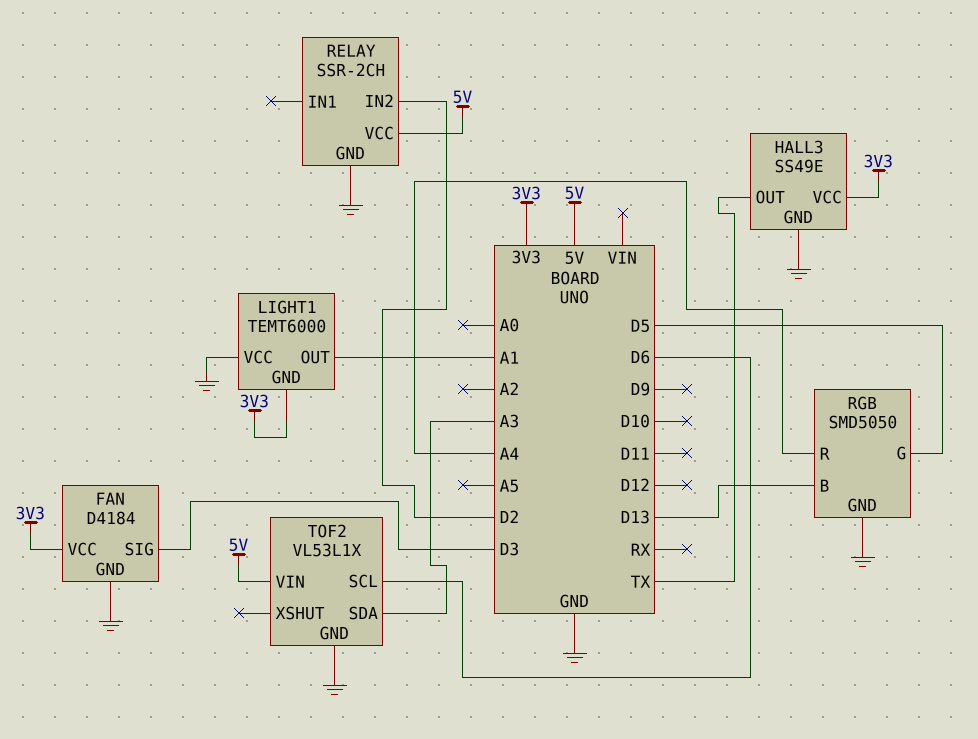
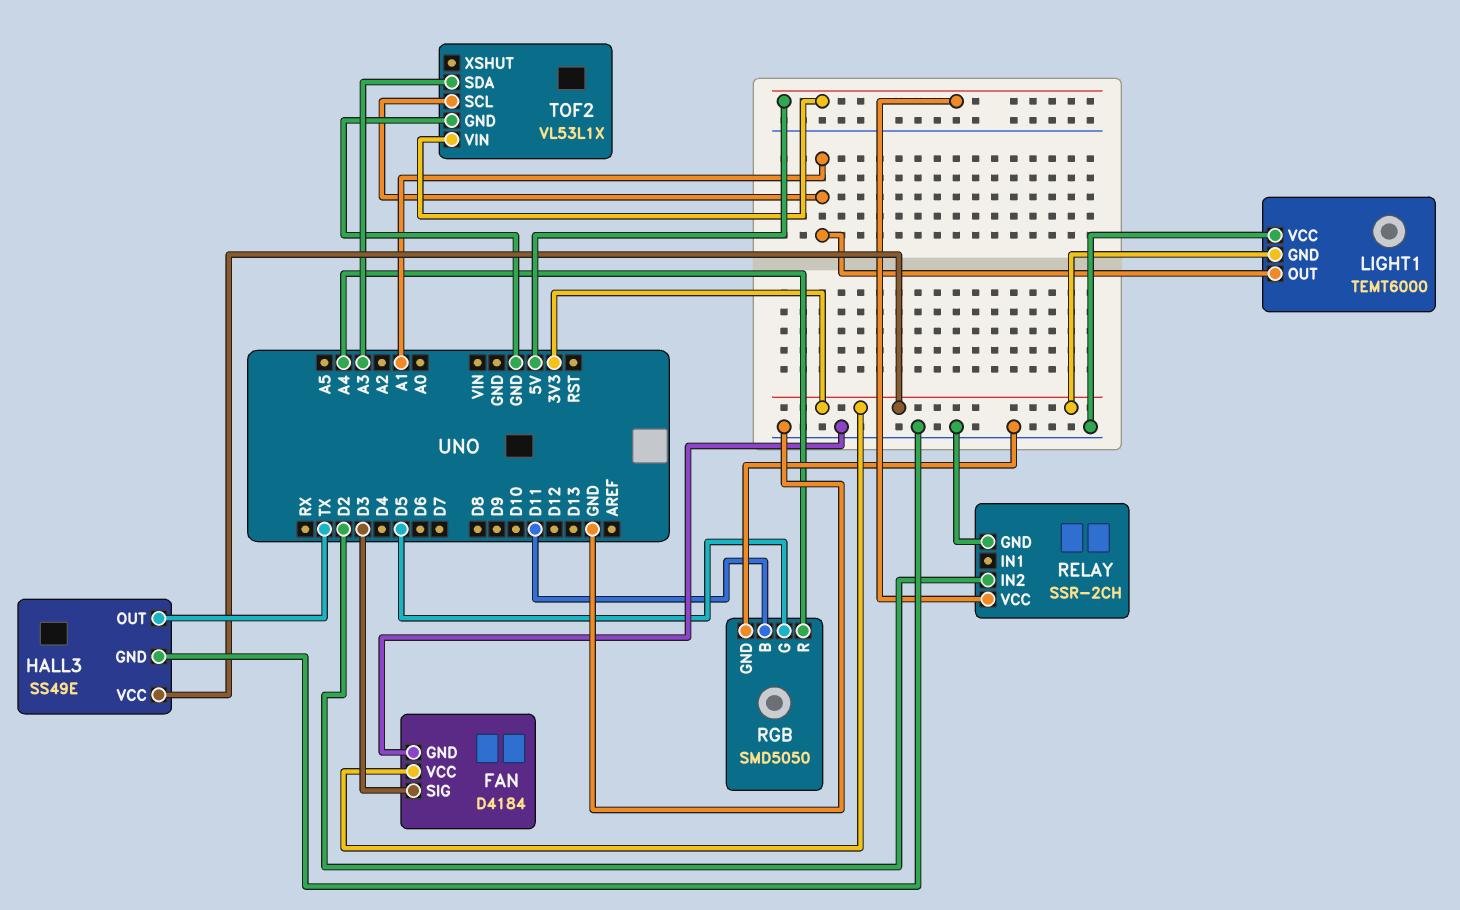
RGB pin B: D13 -> D11
TOF2 pin SCL: D6 -> A1

